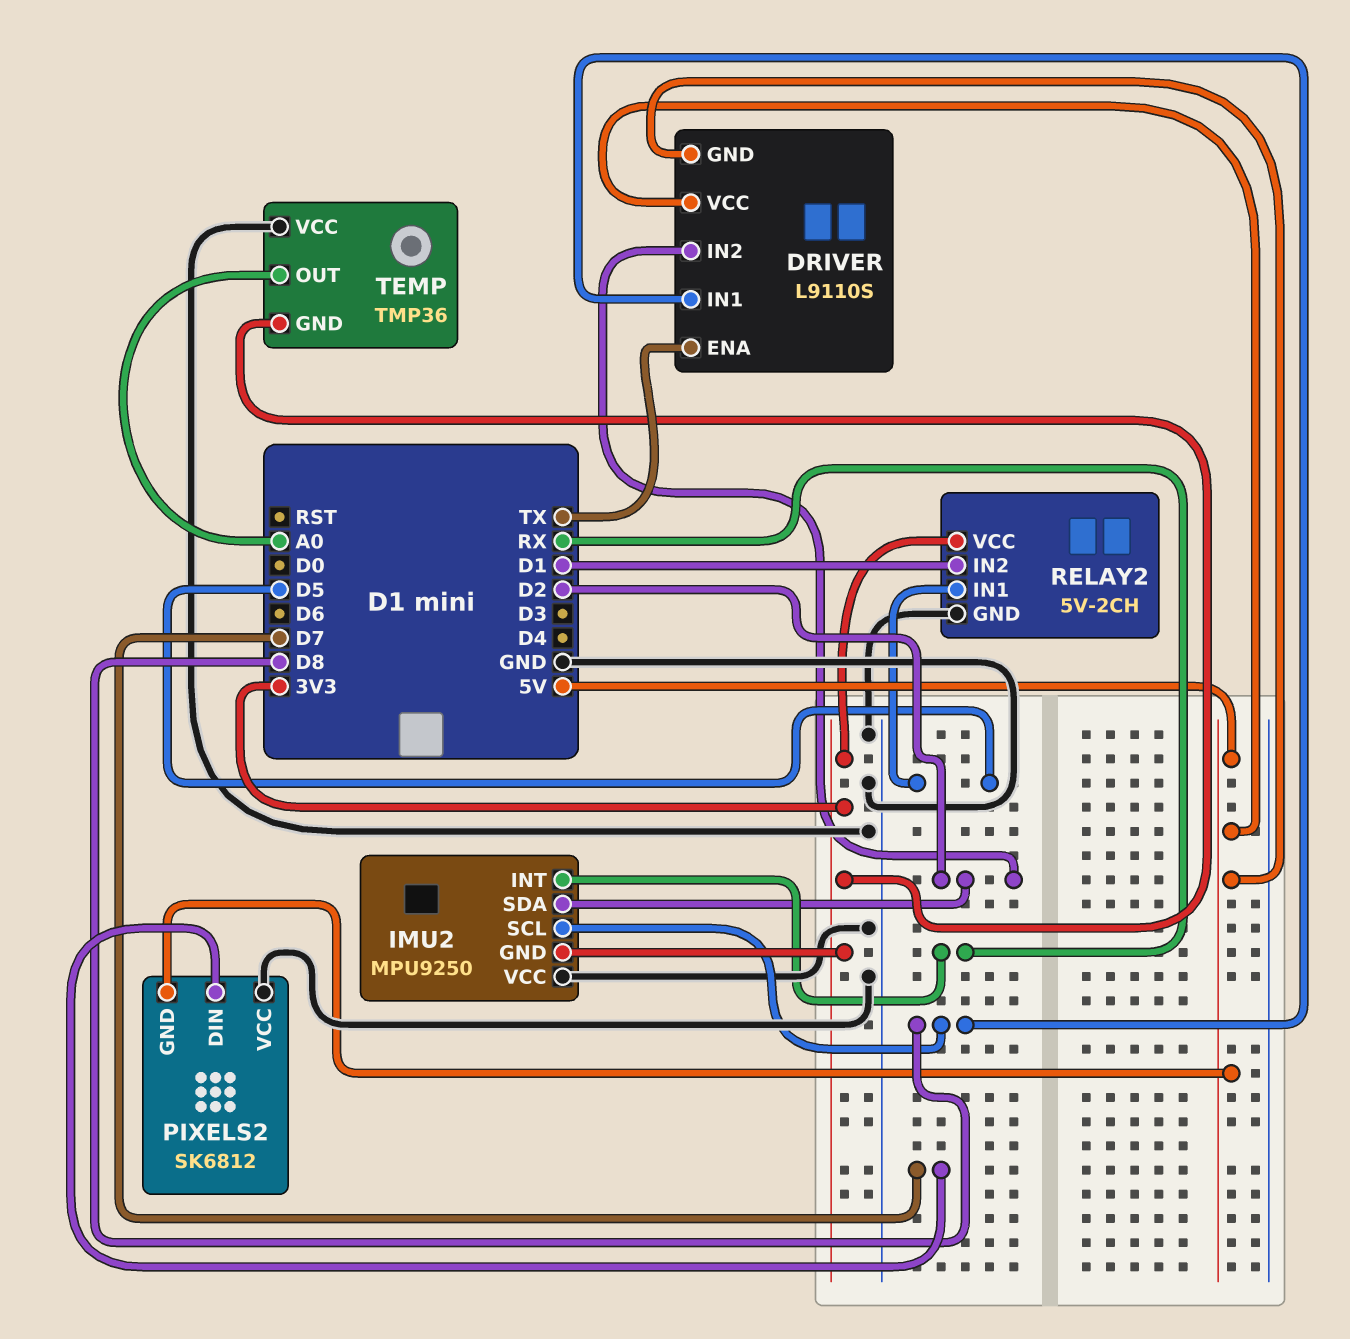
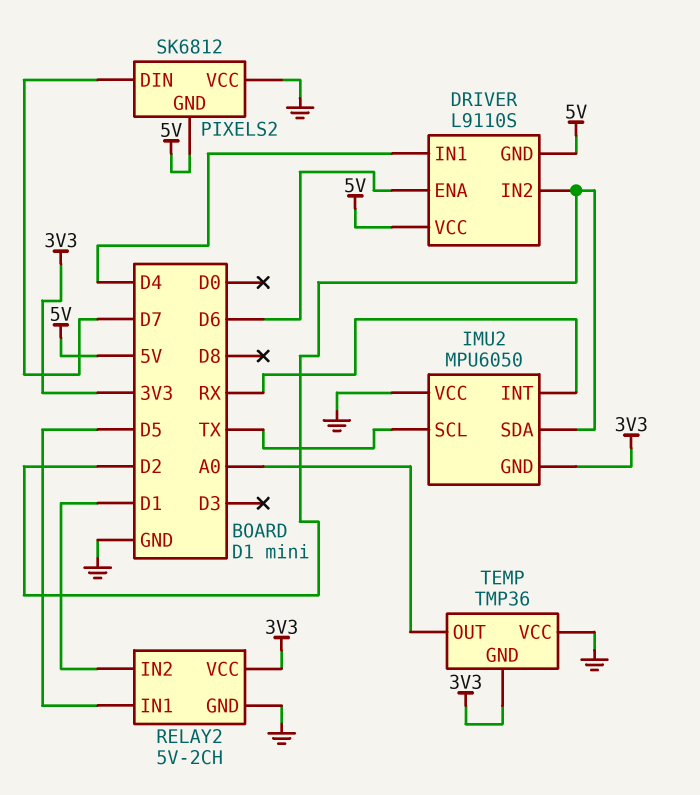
DRIVER pin ENA: TX -> D6
DRIVER pin IN1: D8 -> D4
IMU2: MPU9250 -> MPU6050
IMU2 pin SCL: D8 -> TX

